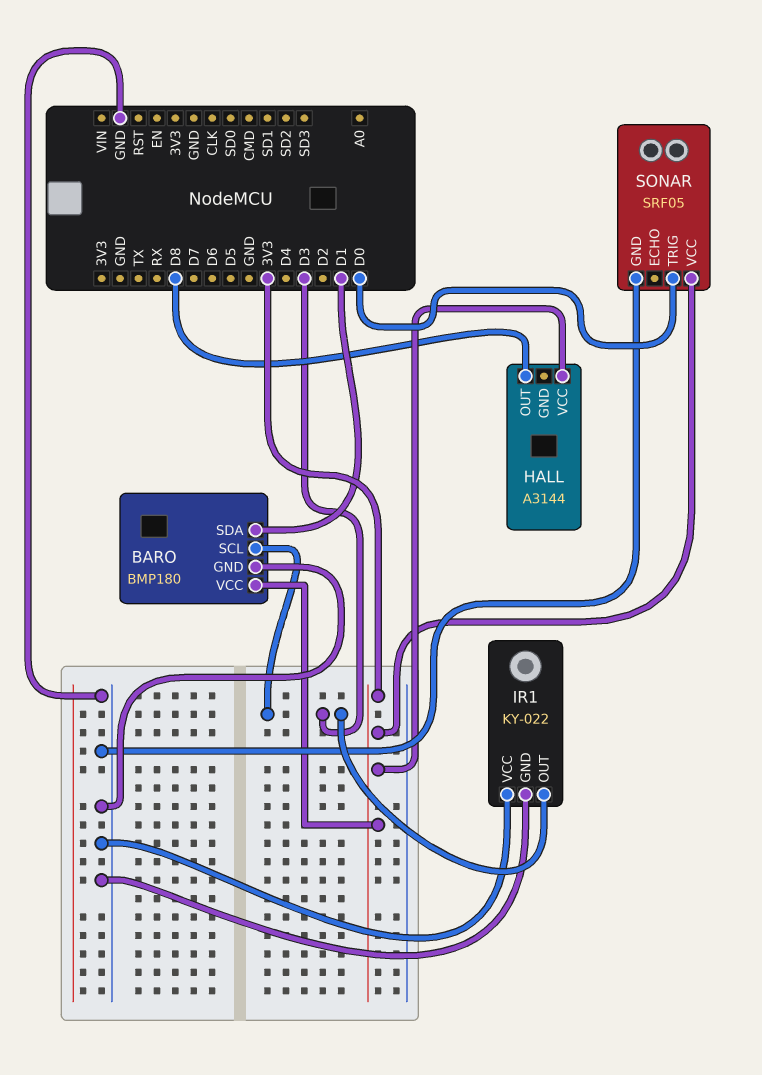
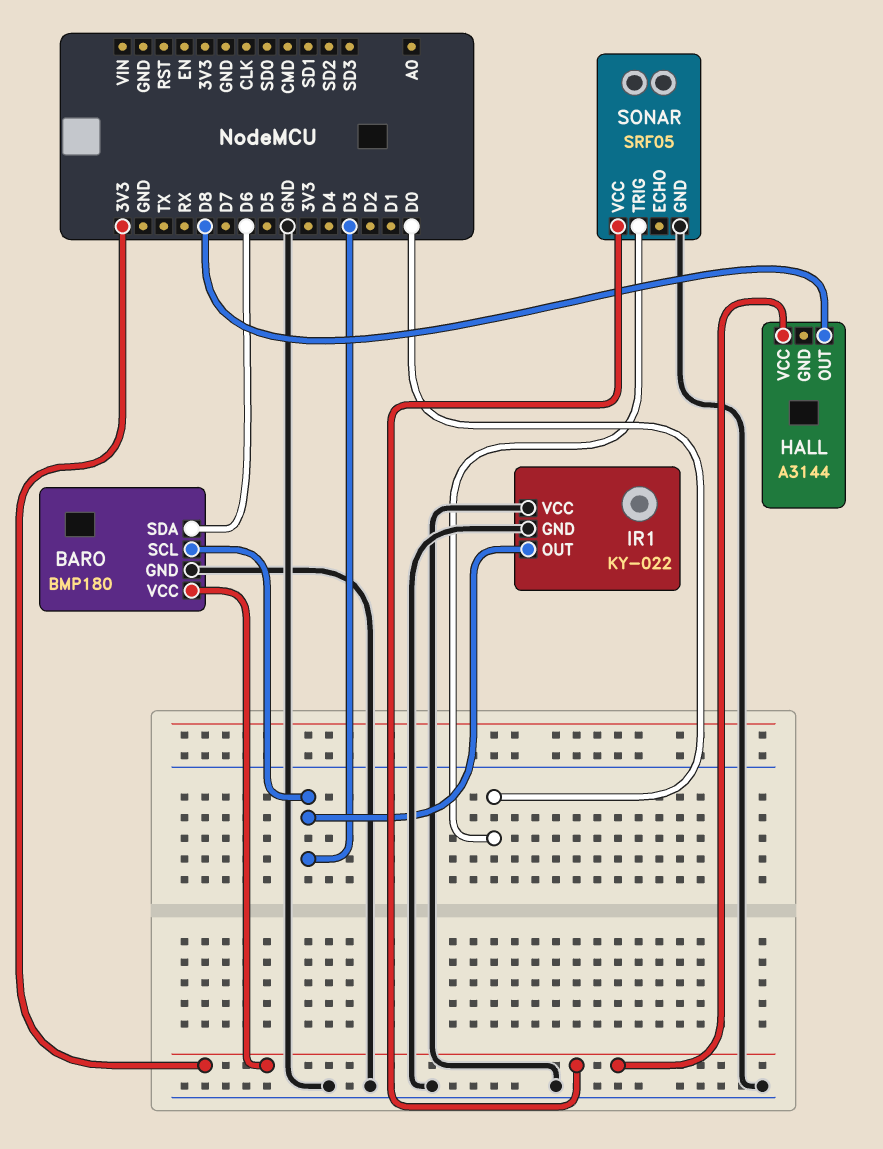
BARO pin SDA: D1 -> D6

